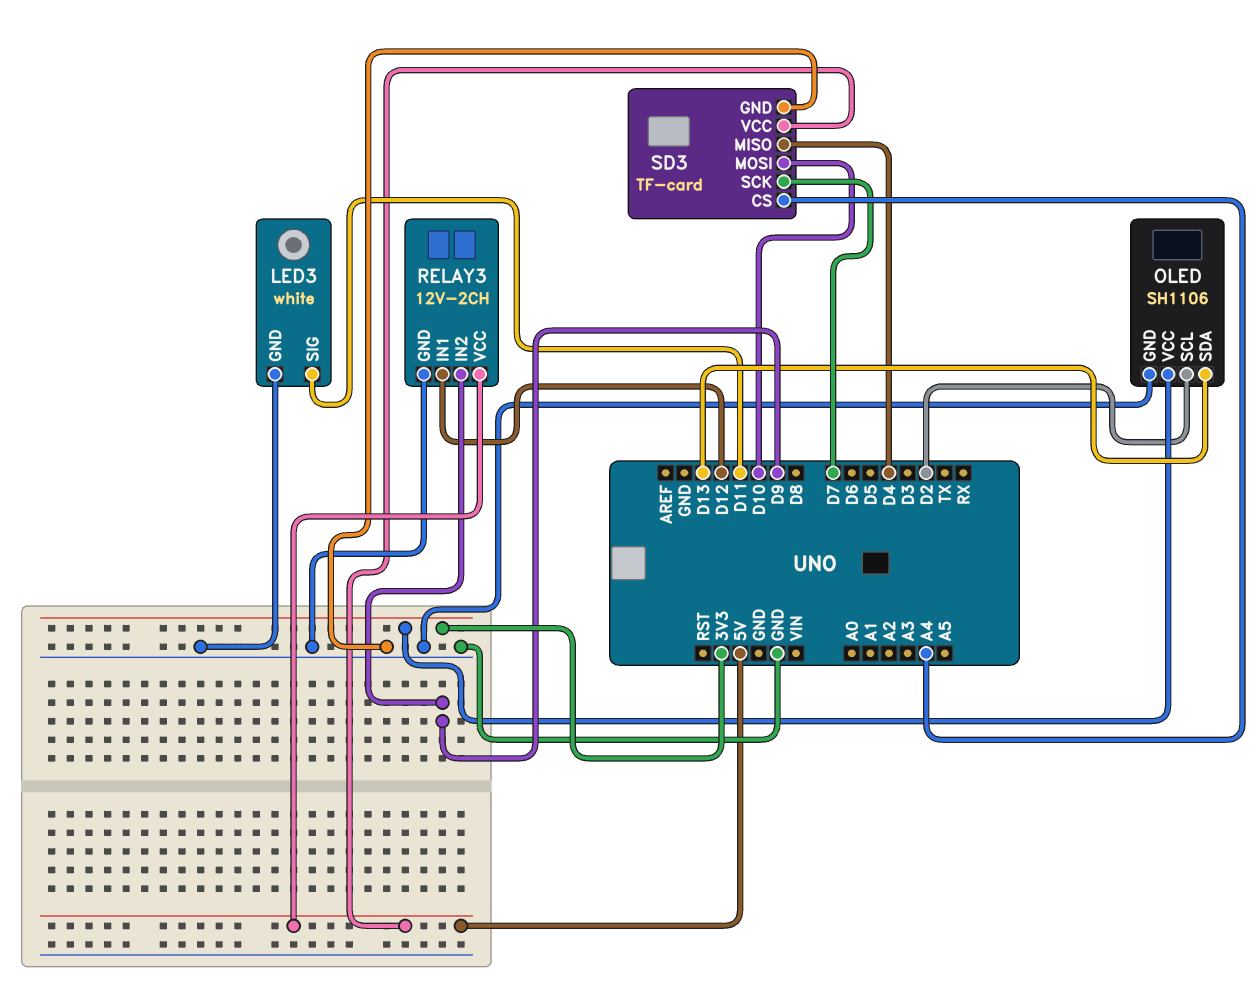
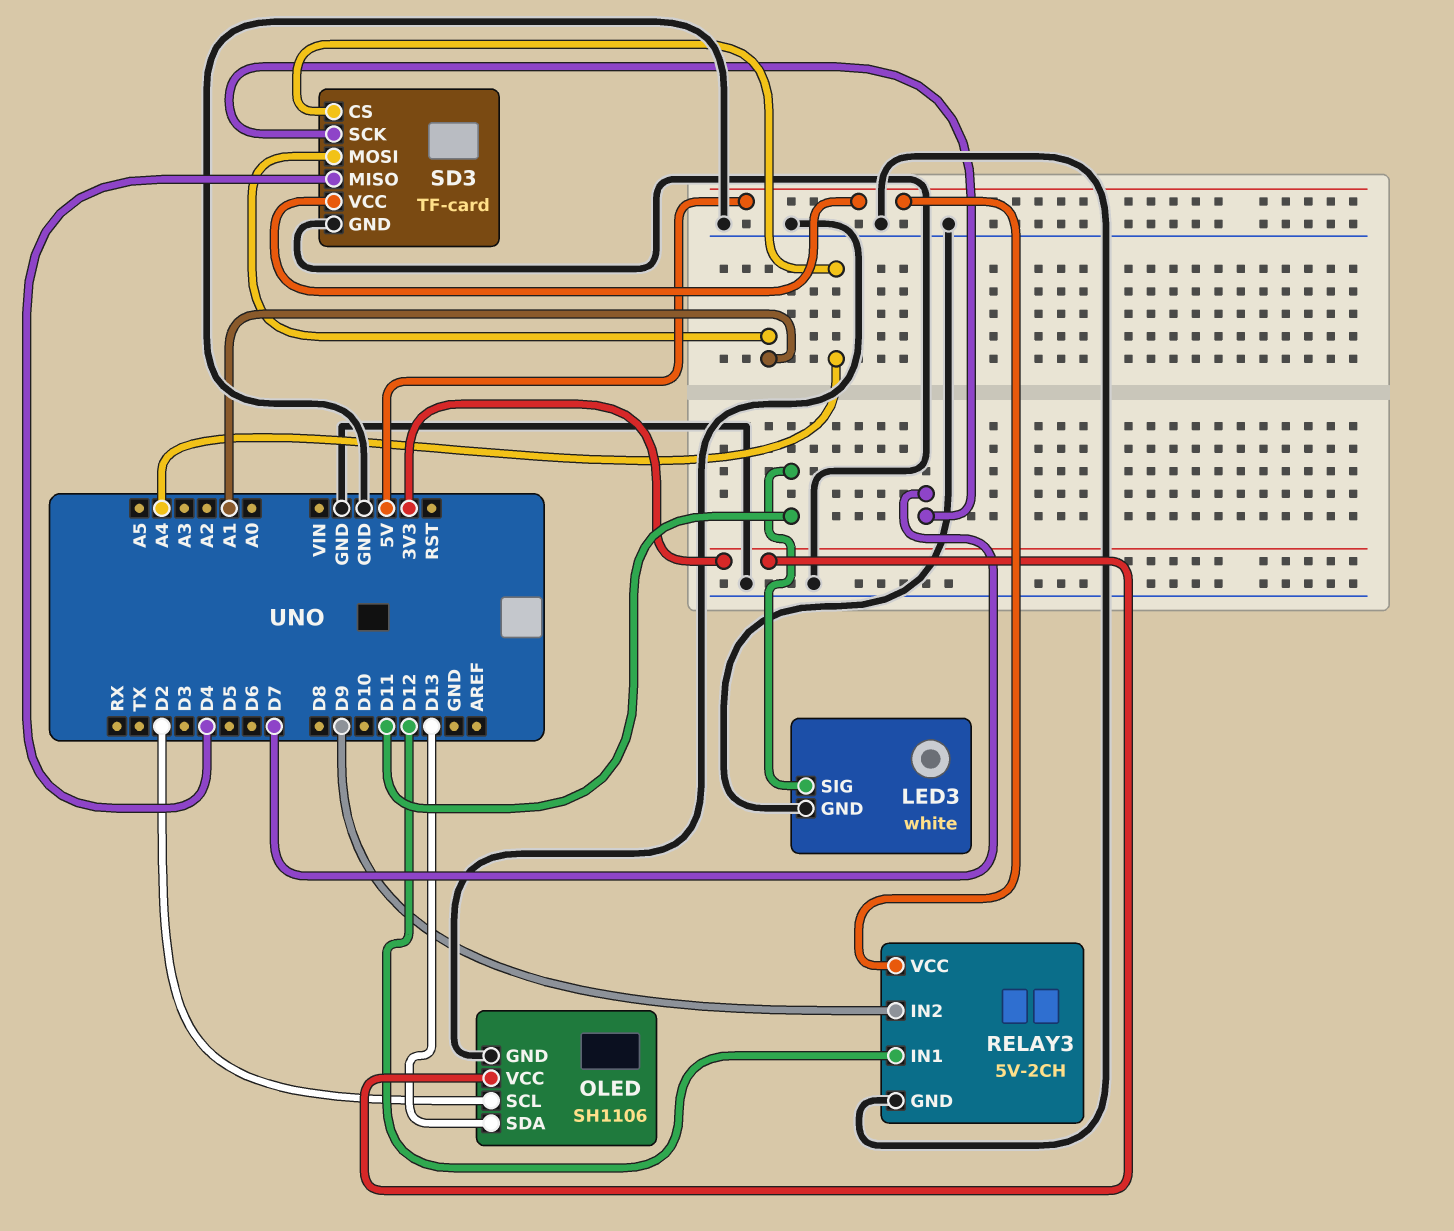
RELAY3: 12V-2CH -> 5V-2CH
SD3 pin MOSI: D10 -> A1

